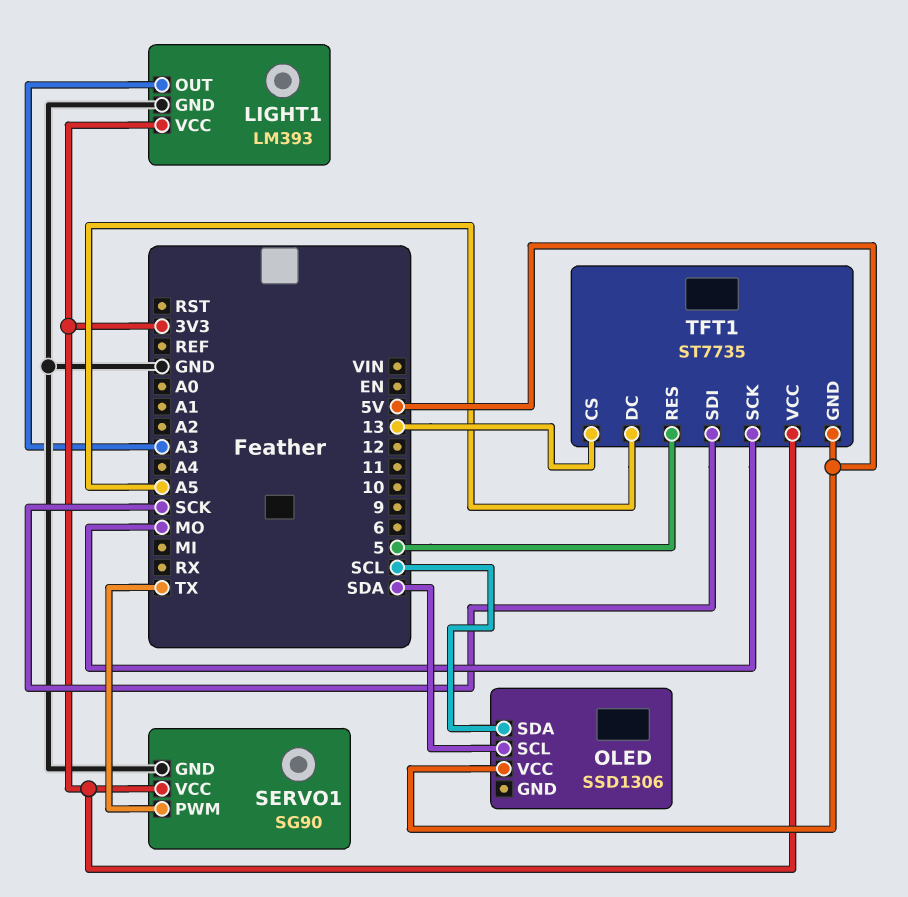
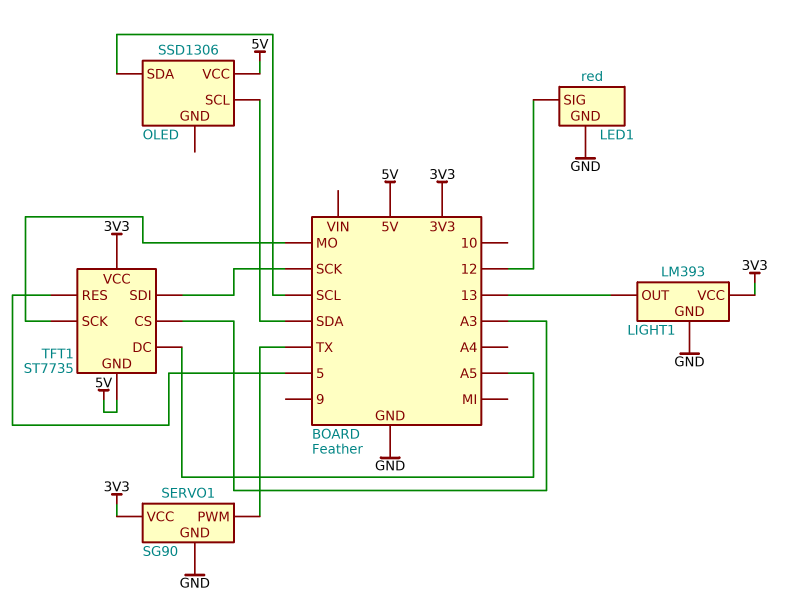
LED1: none -> red
LED1 pin GND: none -> GND
LED1 pin SIG: none -> 12
LIGHT1 pin OUT: A3 -> 13
TFT1 pin CS: 13 -> A3

